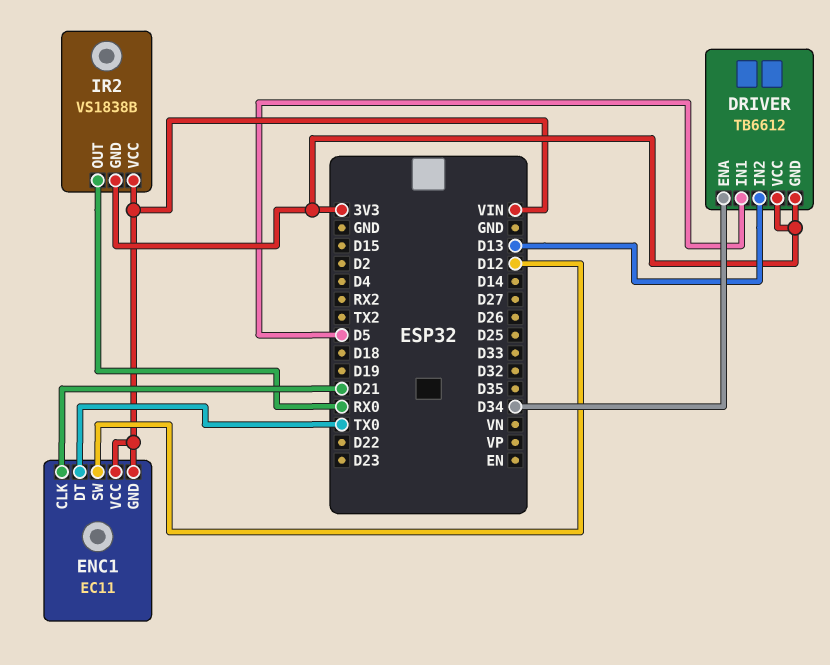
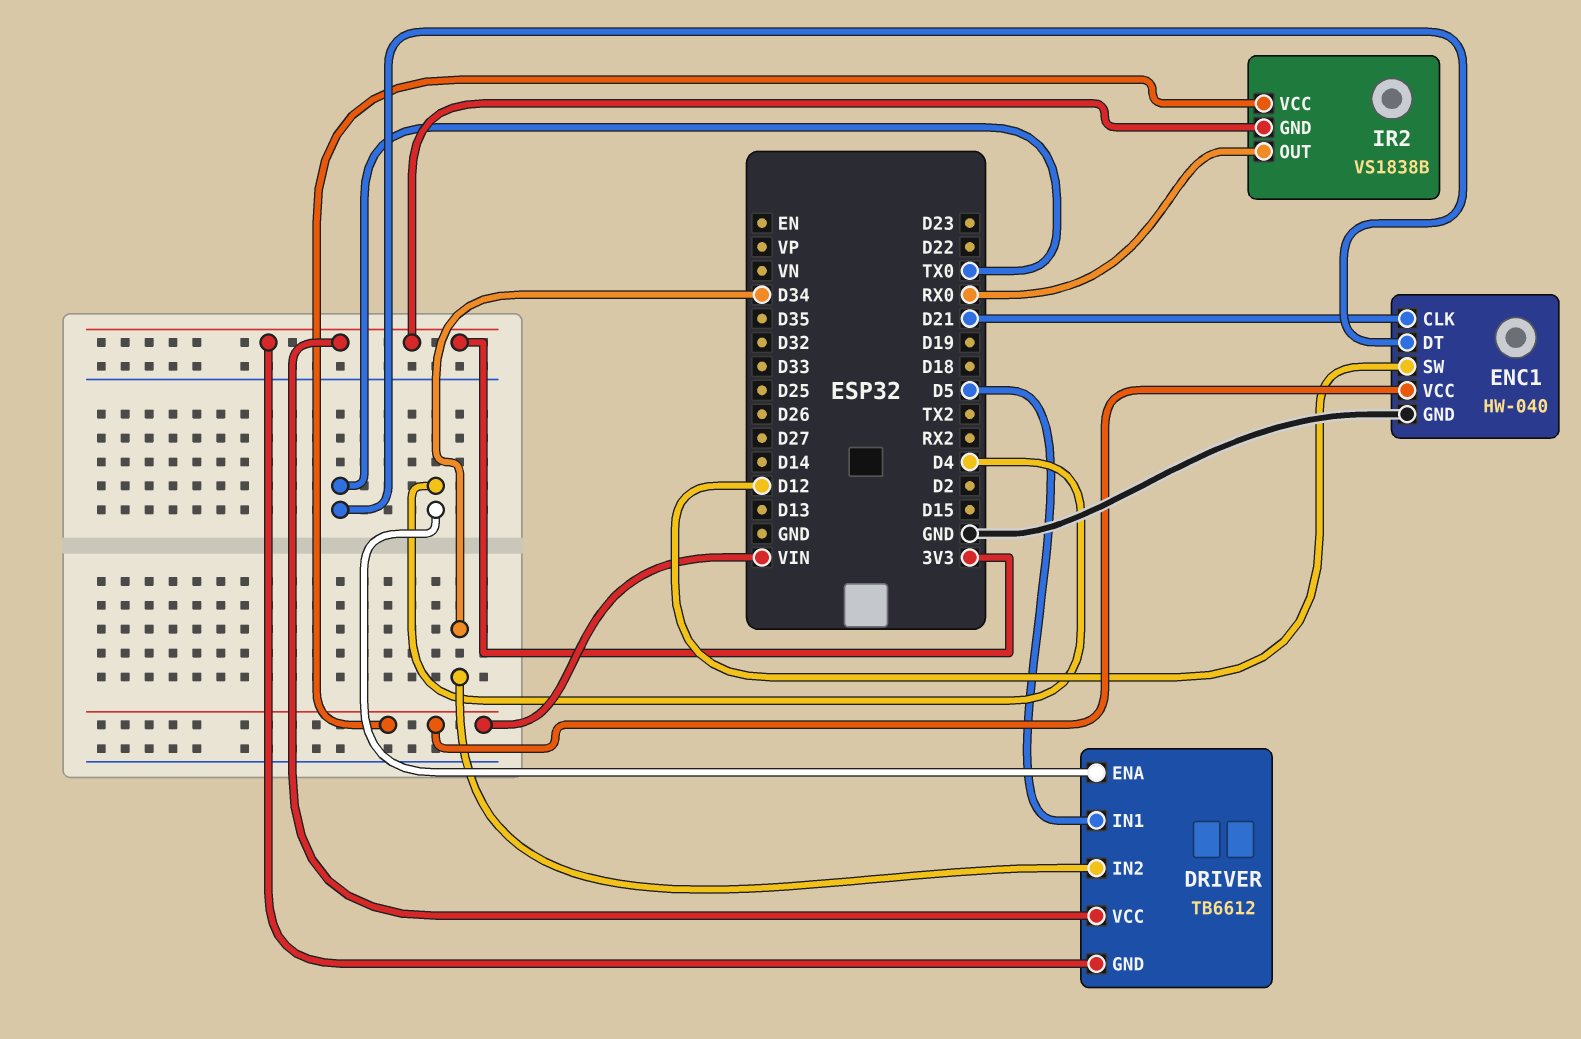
DRIVER pin ENA: D34 -> D4
DRIVER pin IN2: D13 -> D34
ENC1: EC11 -> HW-040
ENC1 pin GND: VIN -> GND

